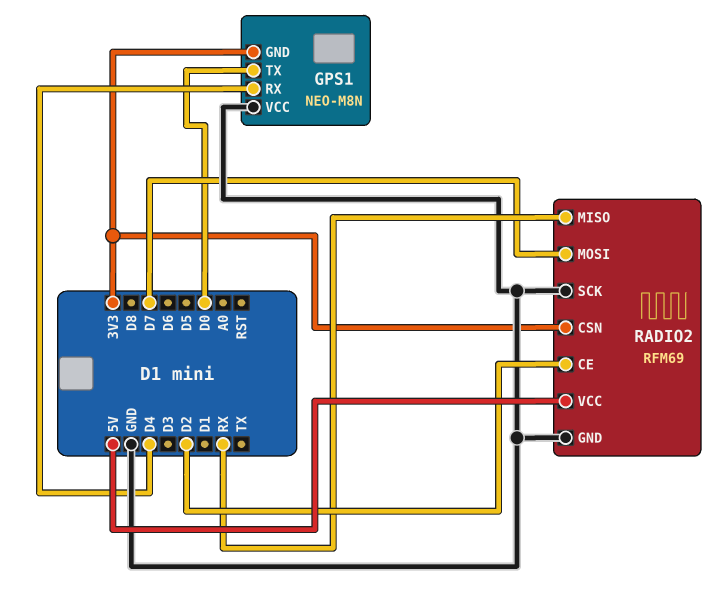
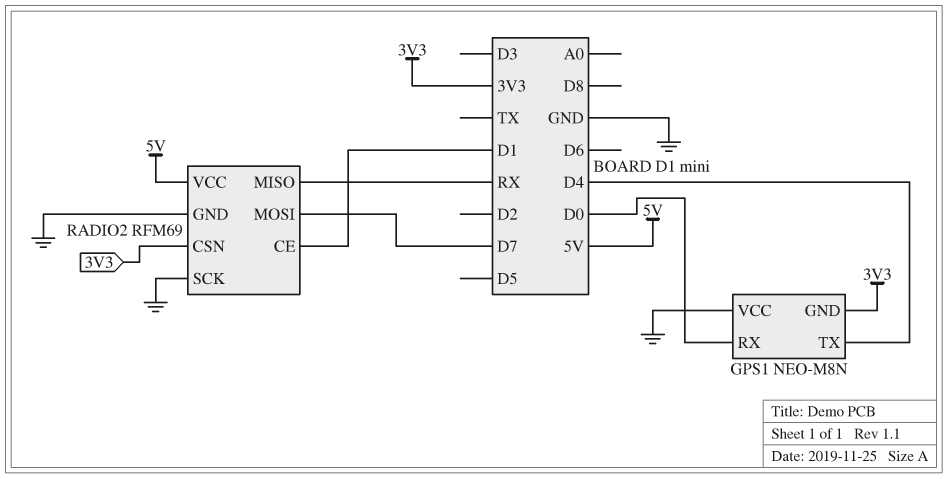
GPS1 pin RX: D4 -> D0
GPS1 pin TX: D0 -> D4
RADIO2 pin CE: D2 -> D1

